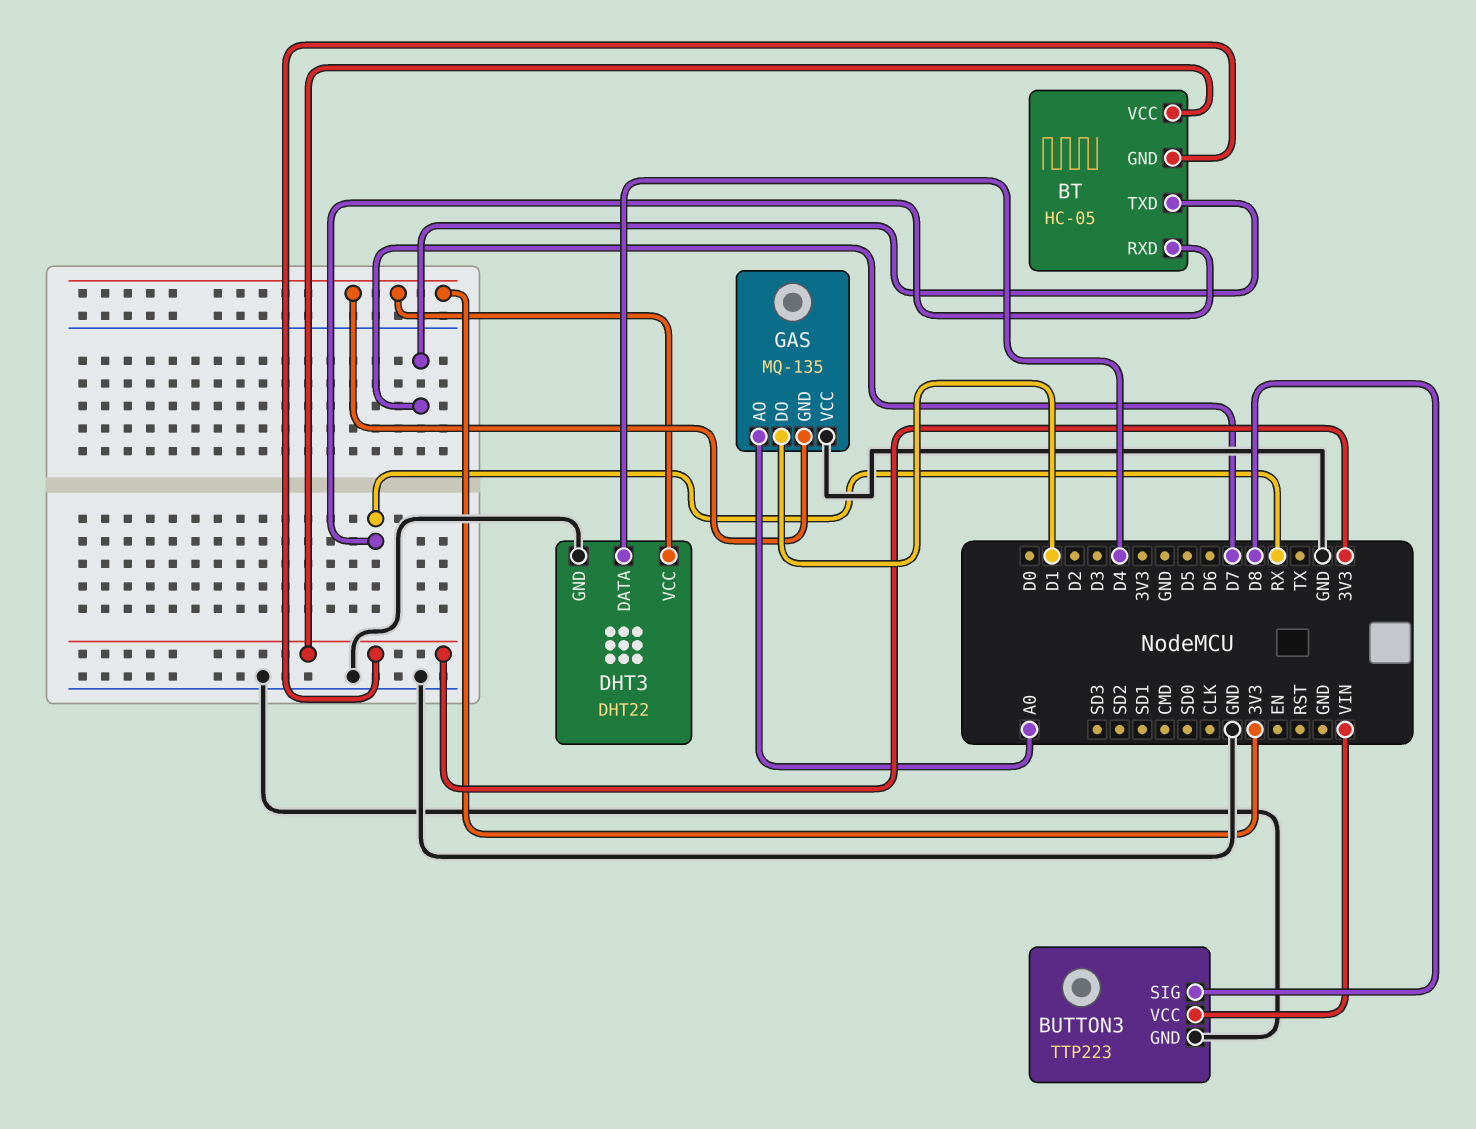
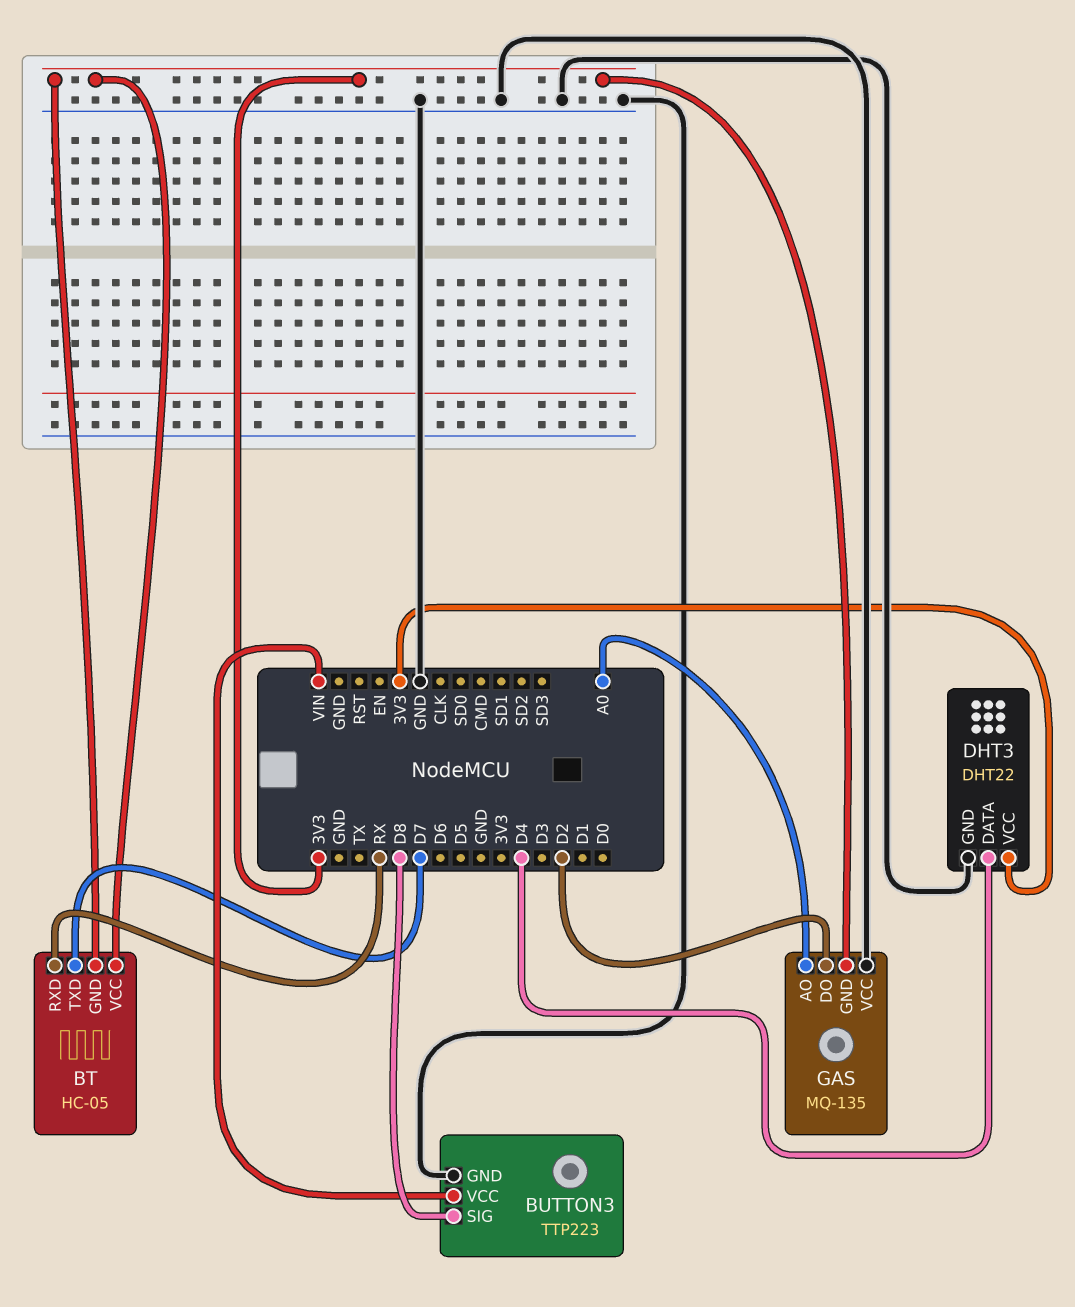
GAS pin DO: D1 -> D2

